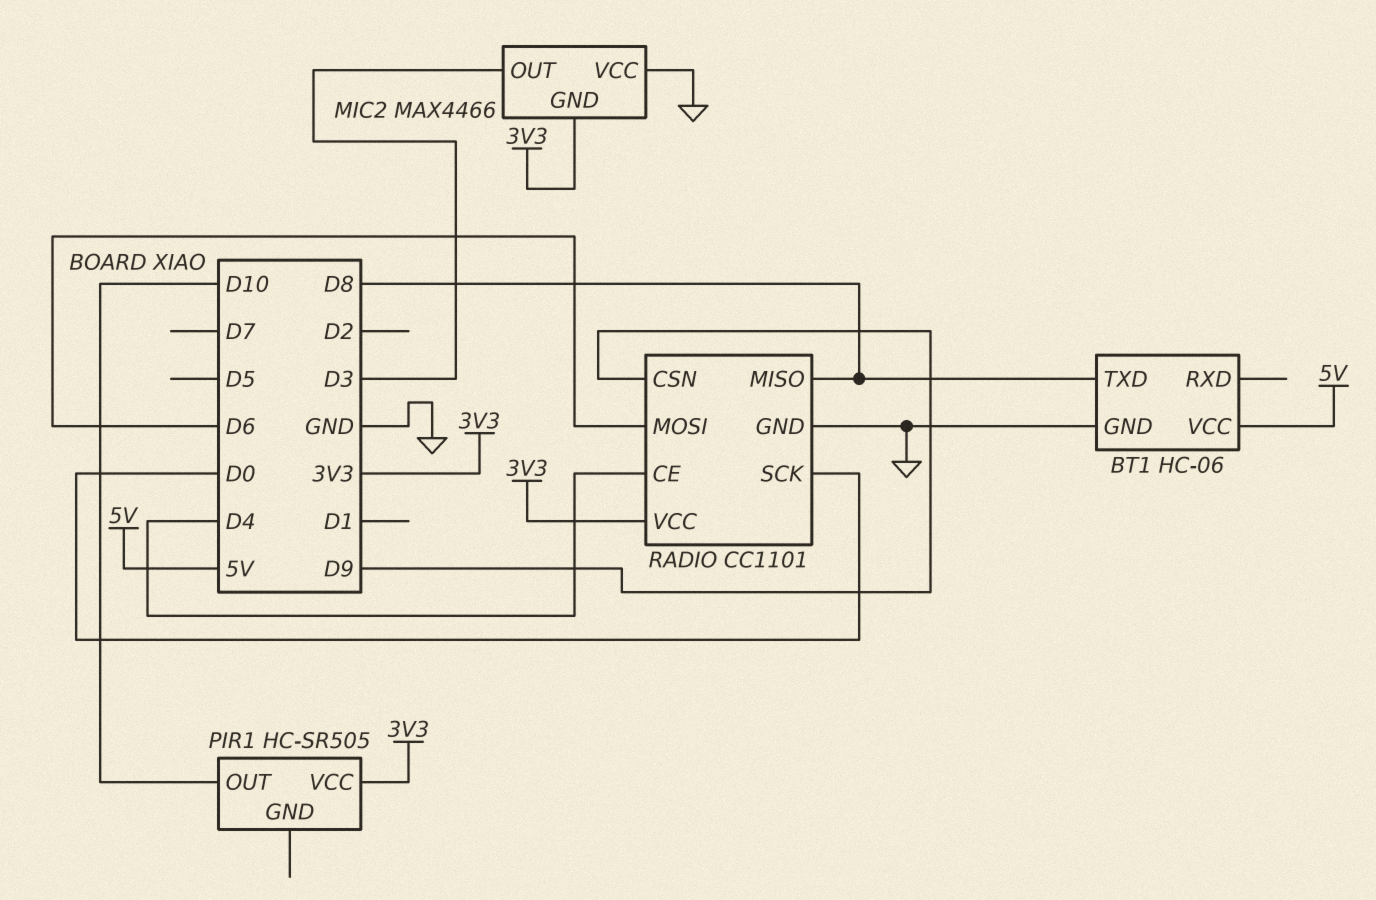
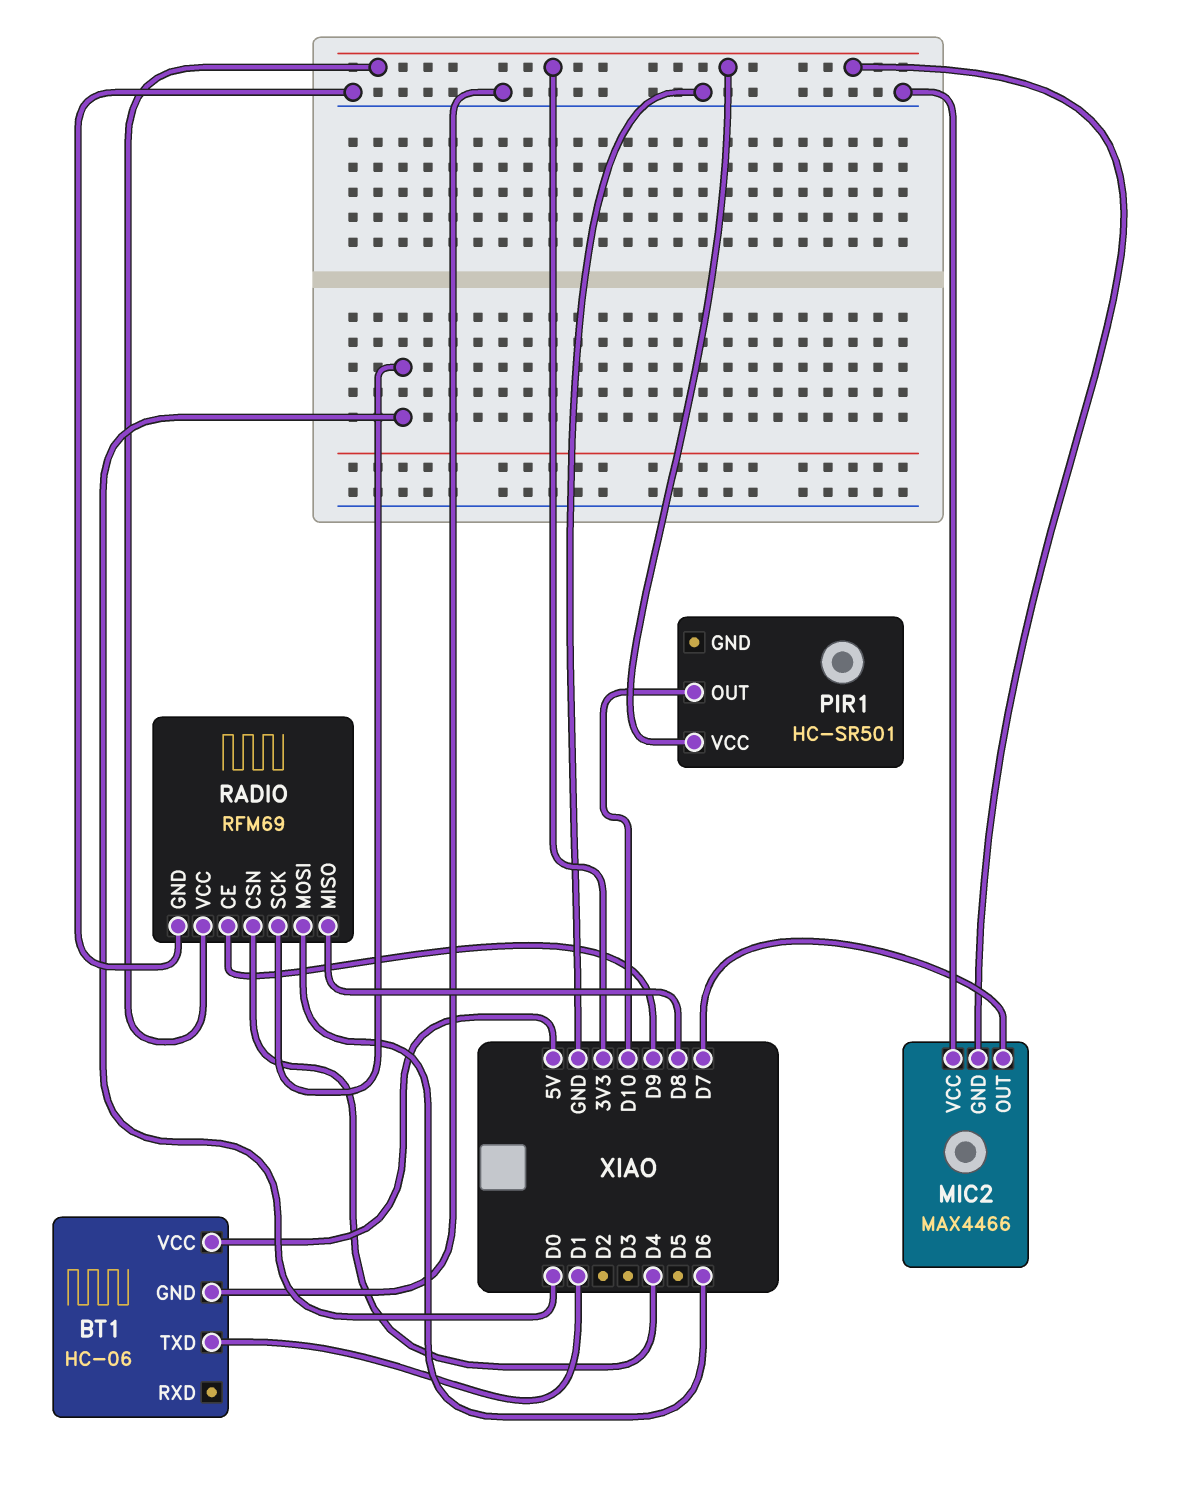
BT1 pin TXD: D8 -> D1
MIC2 pin OUT: D3 -> D7
PIR1: HC-SR505 -> HC-SR501
RADIO: CC1101 -> RFM69
RADIO pin CE: D4 -> D9
RADIO pin CSN: D9 -> D4

